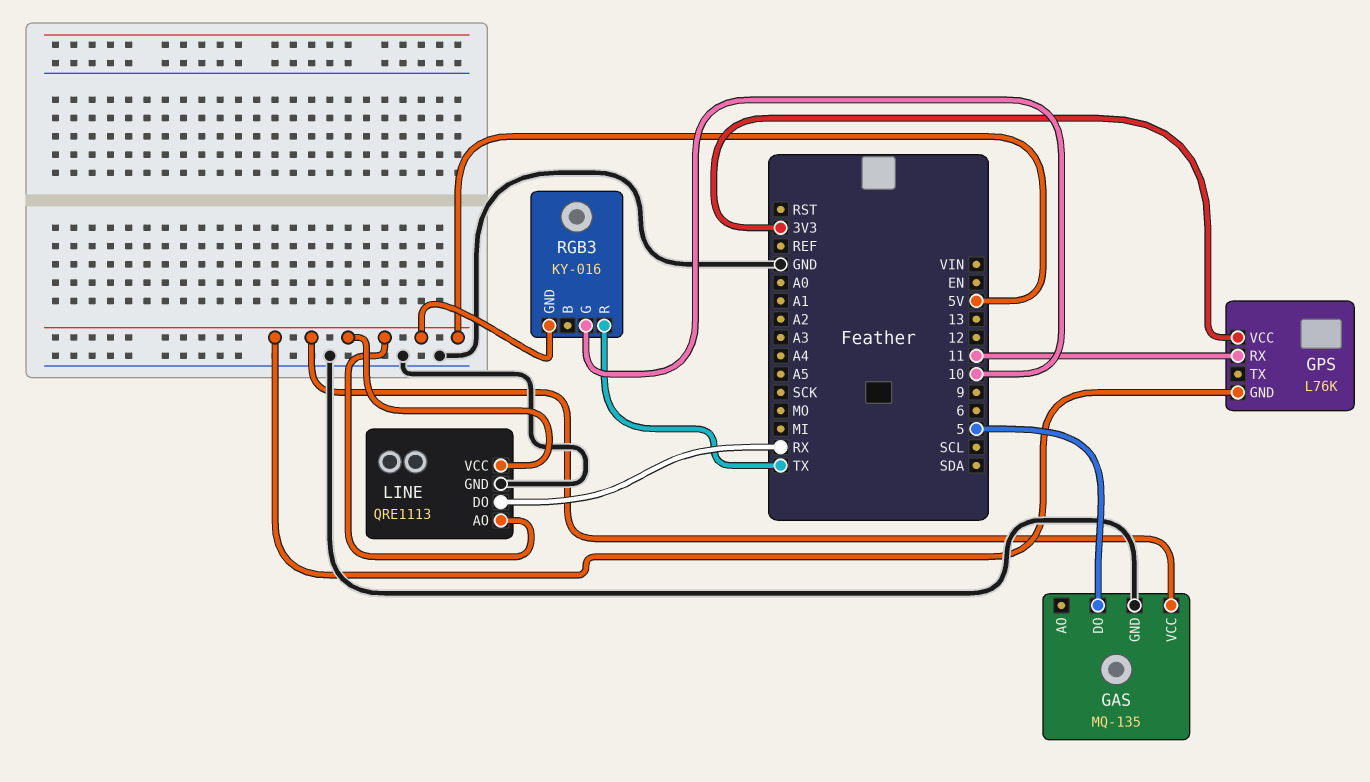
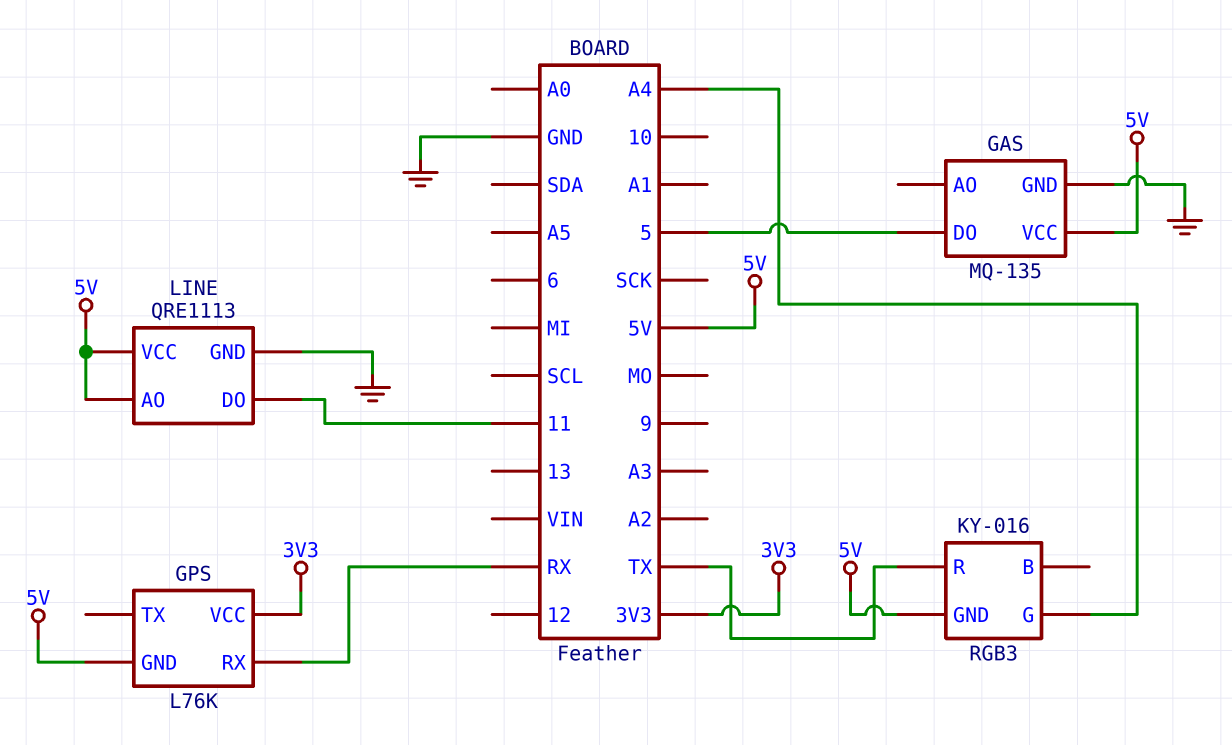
GPS pin RX: 11 -> RX
LINE pin DO: RX -> 11
RGB3 pin G: 10 -> A4

